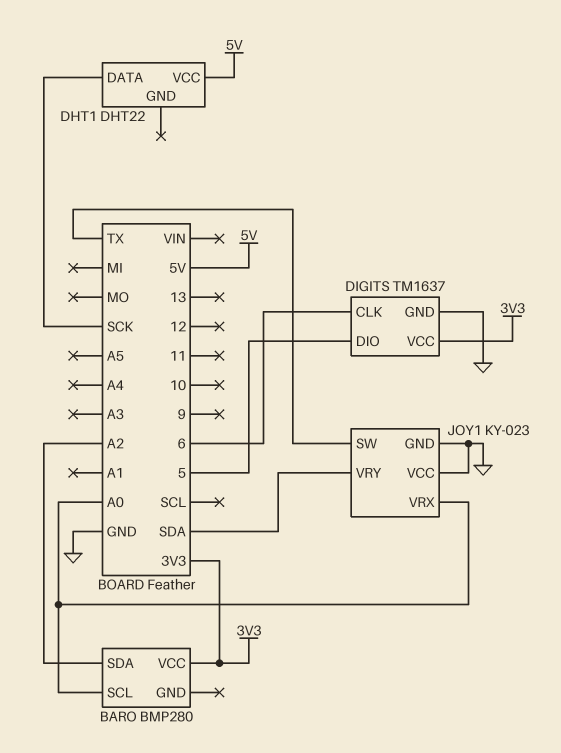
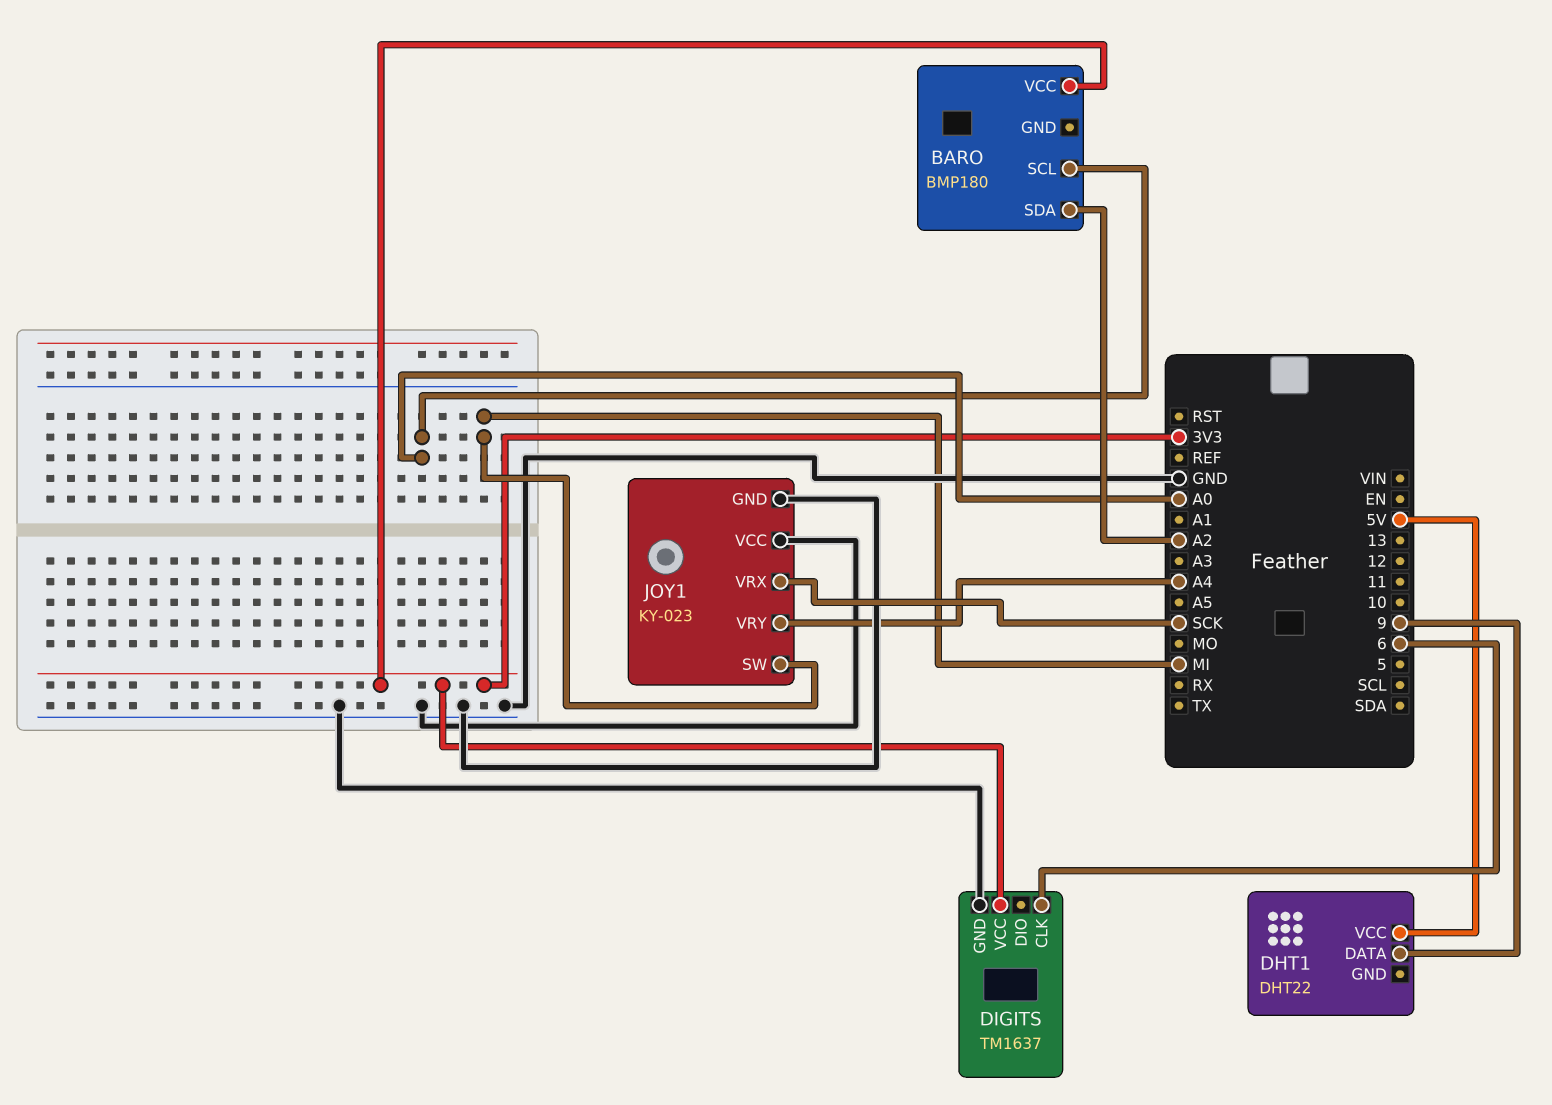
BARO: BMP280 -> BMP180
DHT1 pin DATA: SCK -> 9
DIGITS pin DIO: 5 -> none
JOY1 pin SW: TX -> MI
JOY1 pin VRX: A0 -> SCK
JOY1 pin VRY: SDA -> A4

